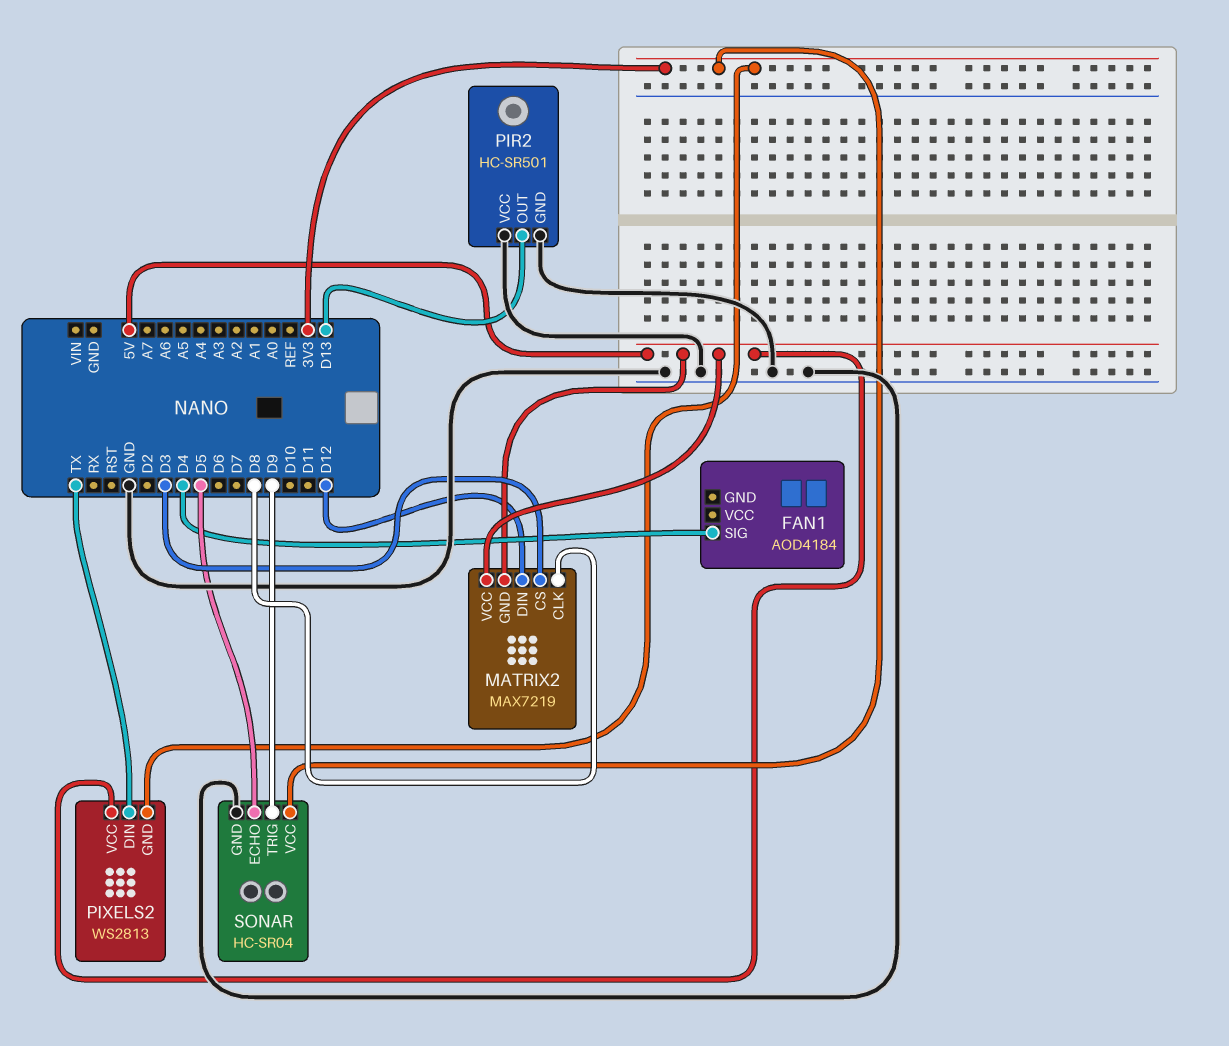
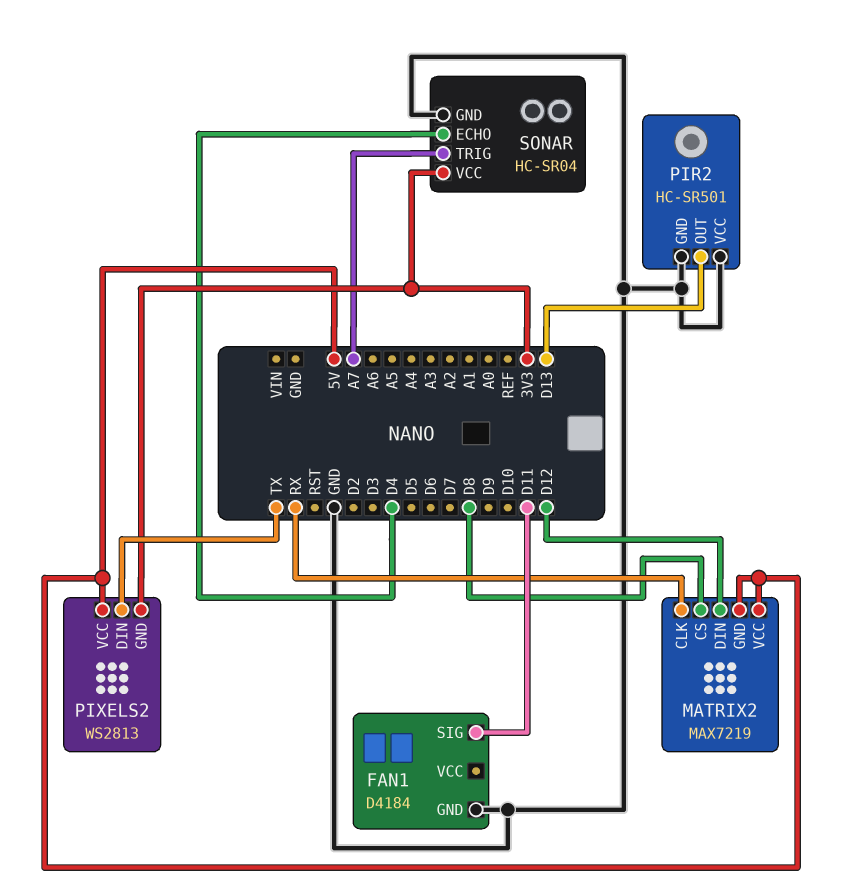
FAN1: AOD4184 -> D4184
FAN1 pin GND: none -> GND
FAN1 pin SIG: D4 -> D11
MATRIX2 pin CLK: D8 -> RX
MATRIX2 pin CS: D3 -> D8
SONAR pin ECHO: D5 -> D4
SONAR pin TRIG: D9 -> A7

